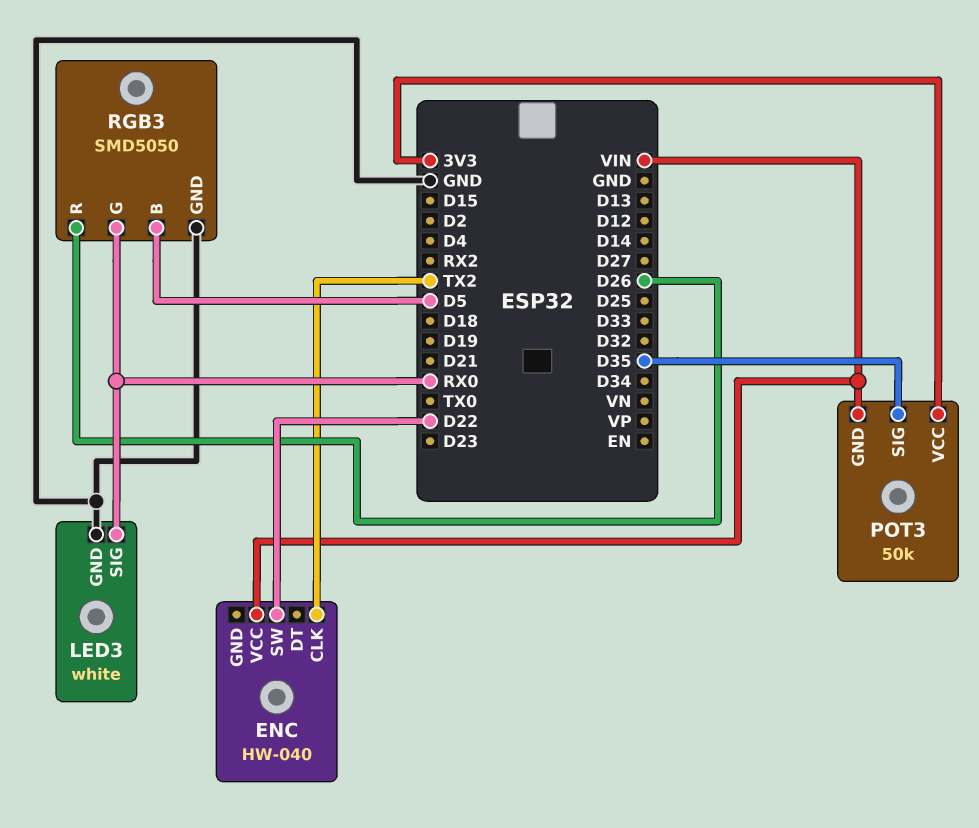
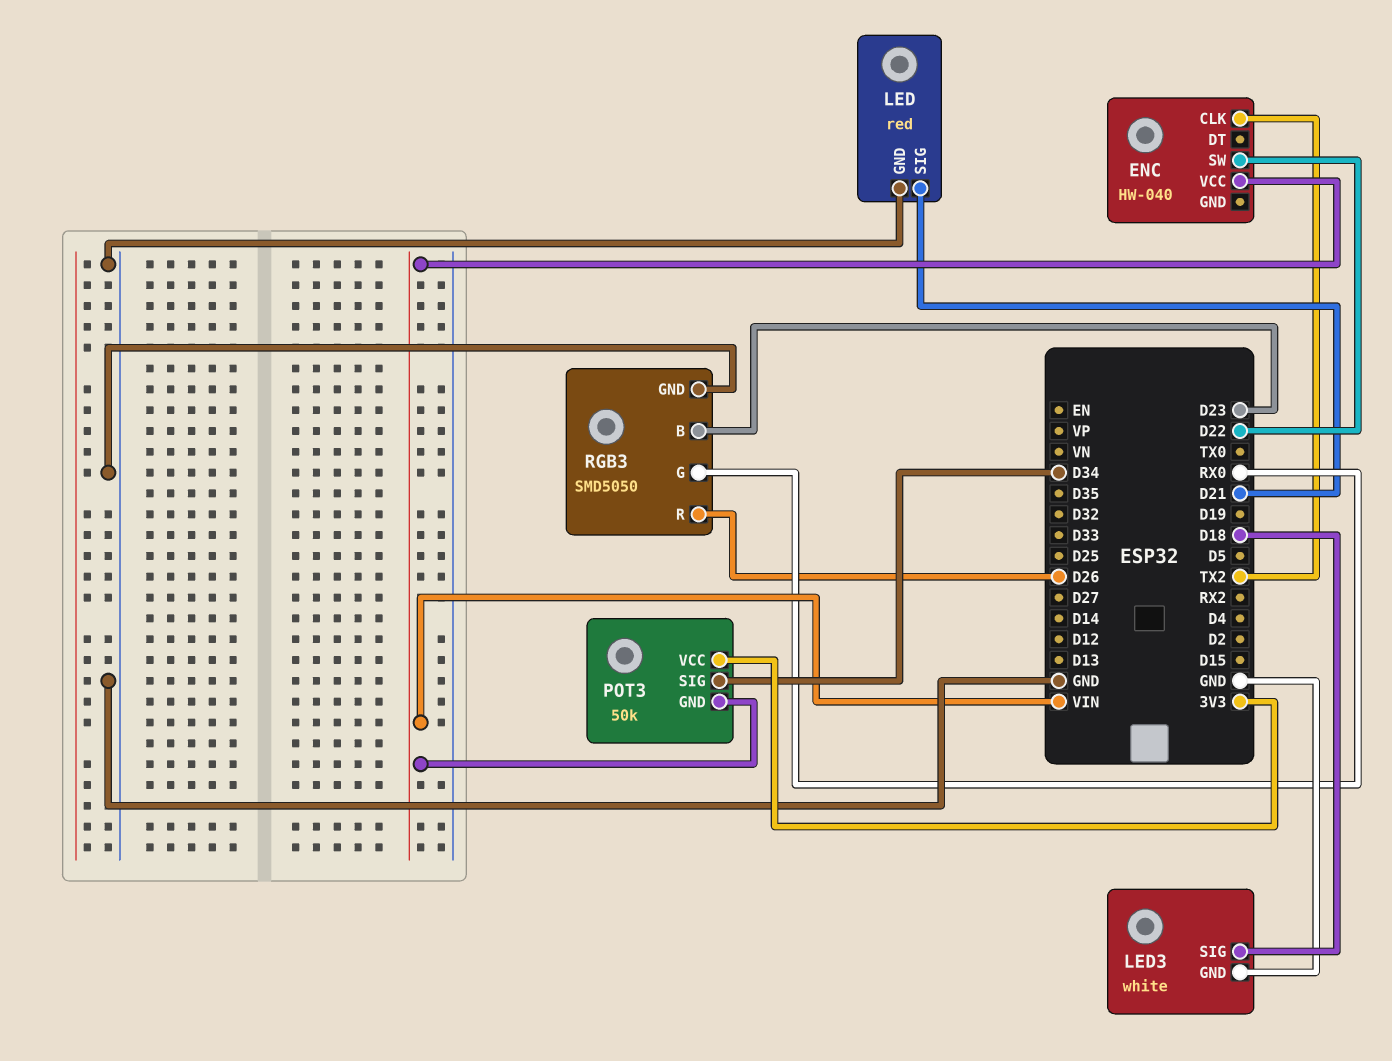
LED: none -> red
LED pin GND: none -> GND
LED pin SIG: none -> D21
LED3 pin SIG: RX0 -> D18
POT3 pin SIG: D35 -> D34
RGB3 pin B: D5 -> D23

